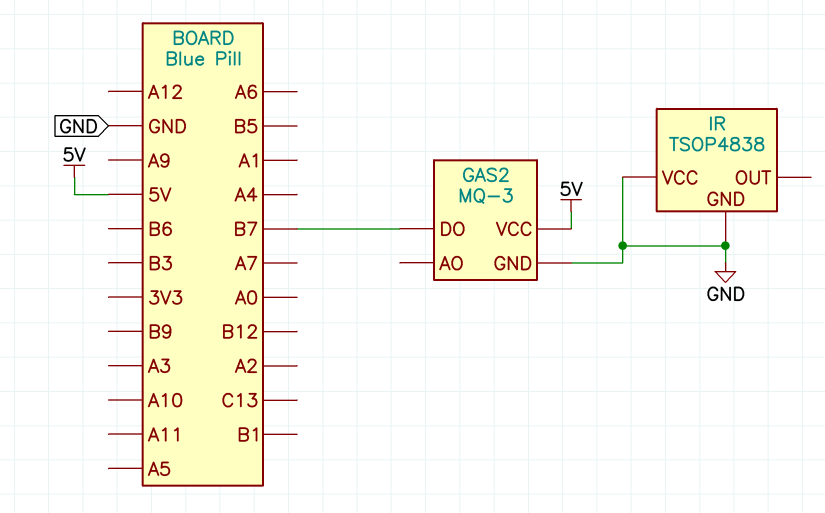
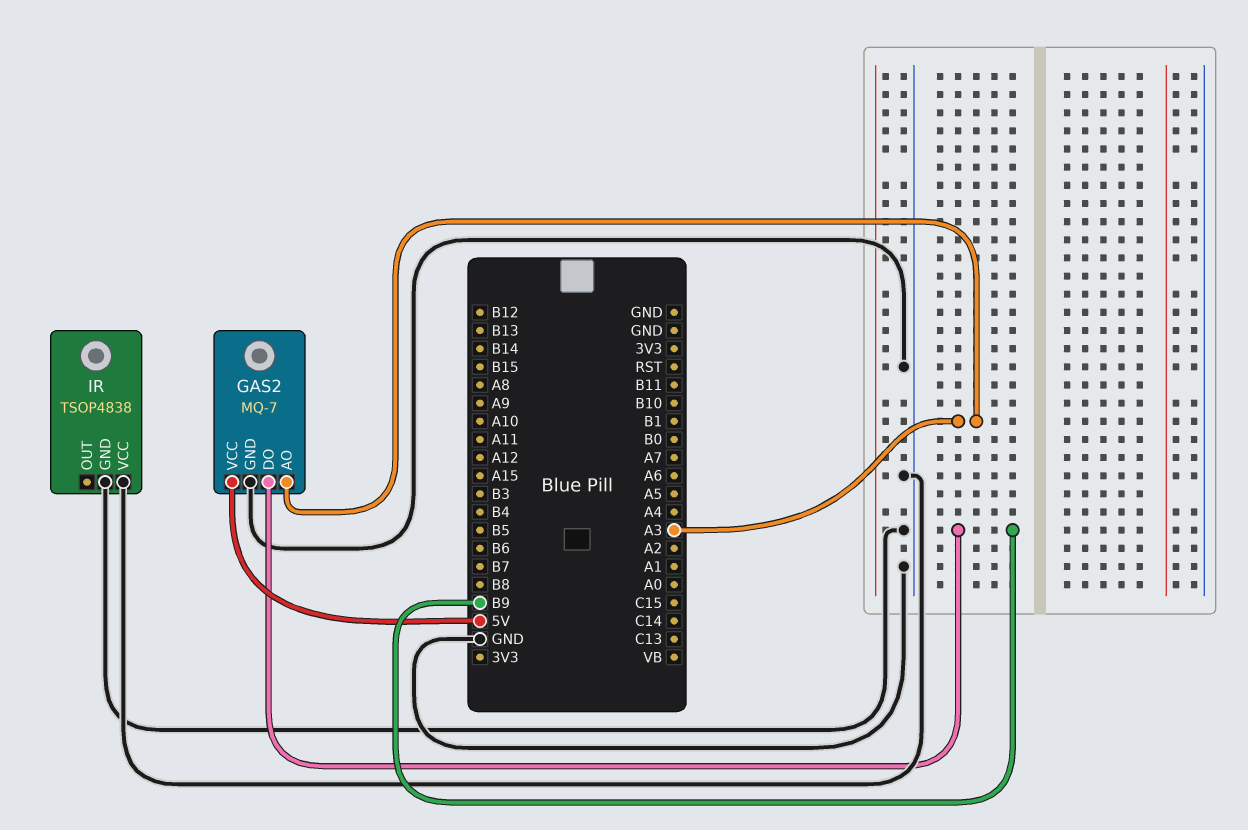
GAS2: MQ-3 -> MQ-7
GAS2 pin AO: none -> A3
GAS2 pin DO: B7 -> B9

